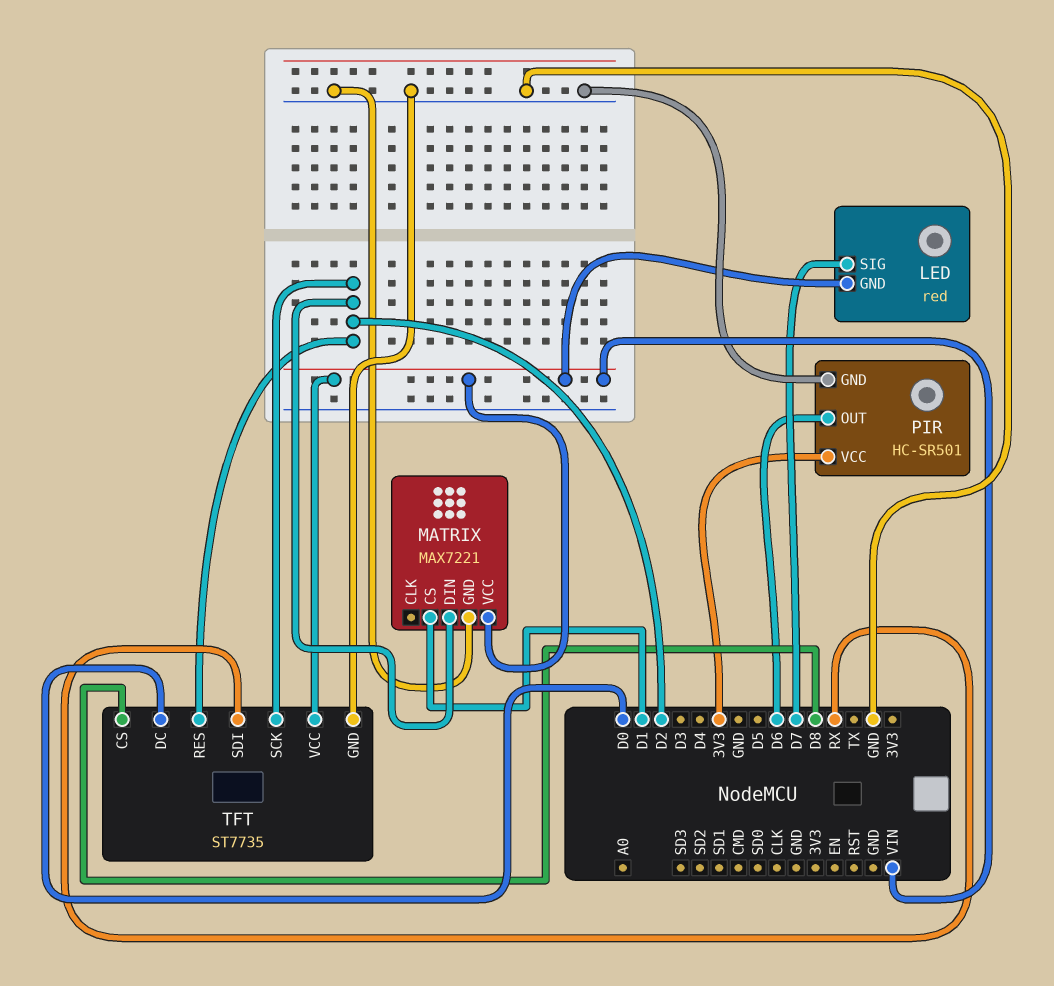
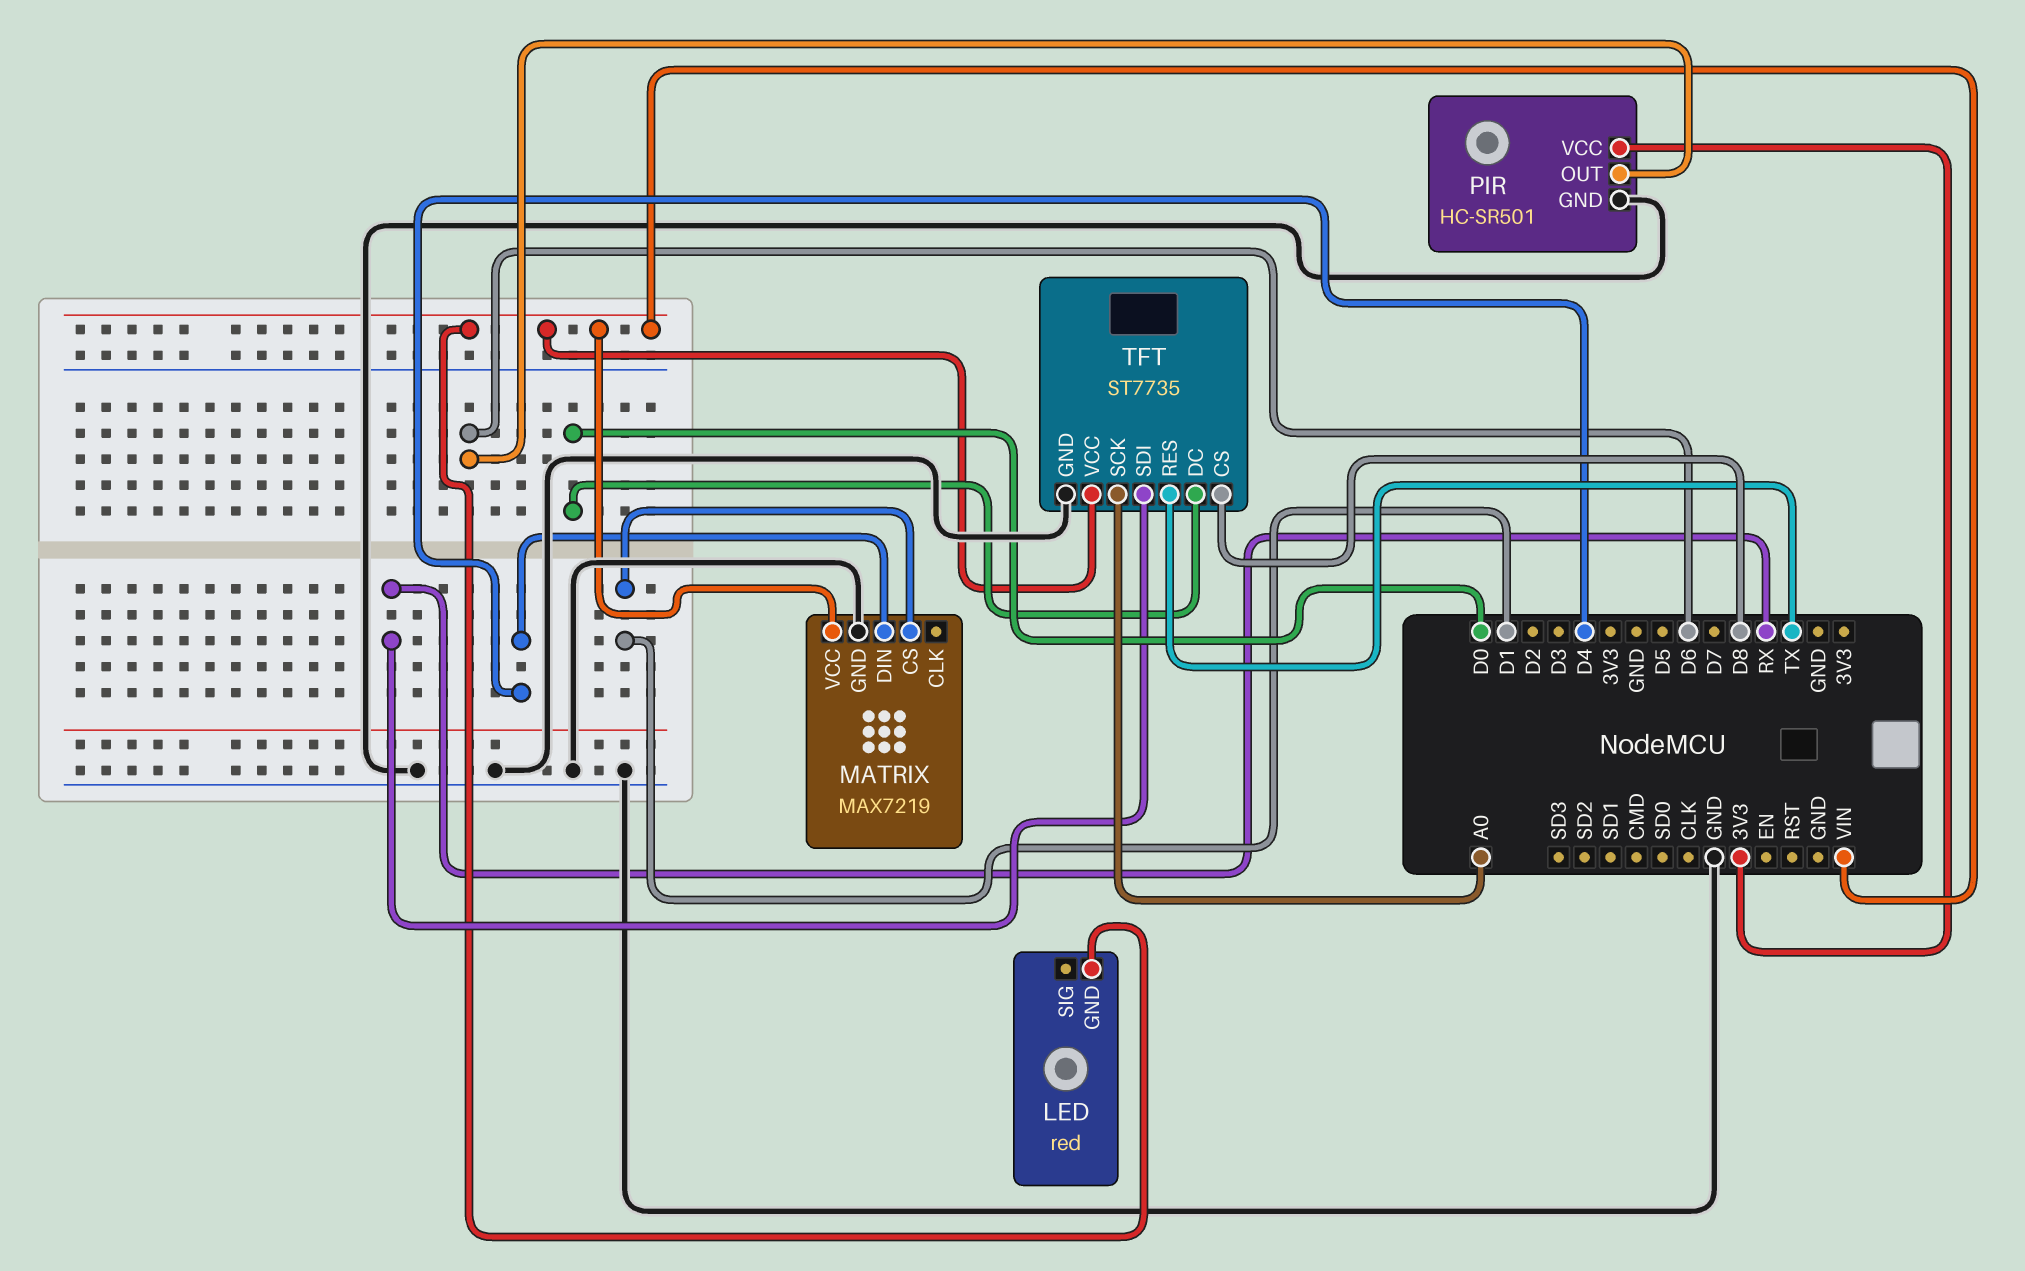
LED pin SIG: D7 -> none
MATRIX: MAX7221 -> MAX7219
MATRIX pin DIN: D2 -> D4
TFT pin RES: D2 -> TX
TFT pin SCK: D2 -> A0

